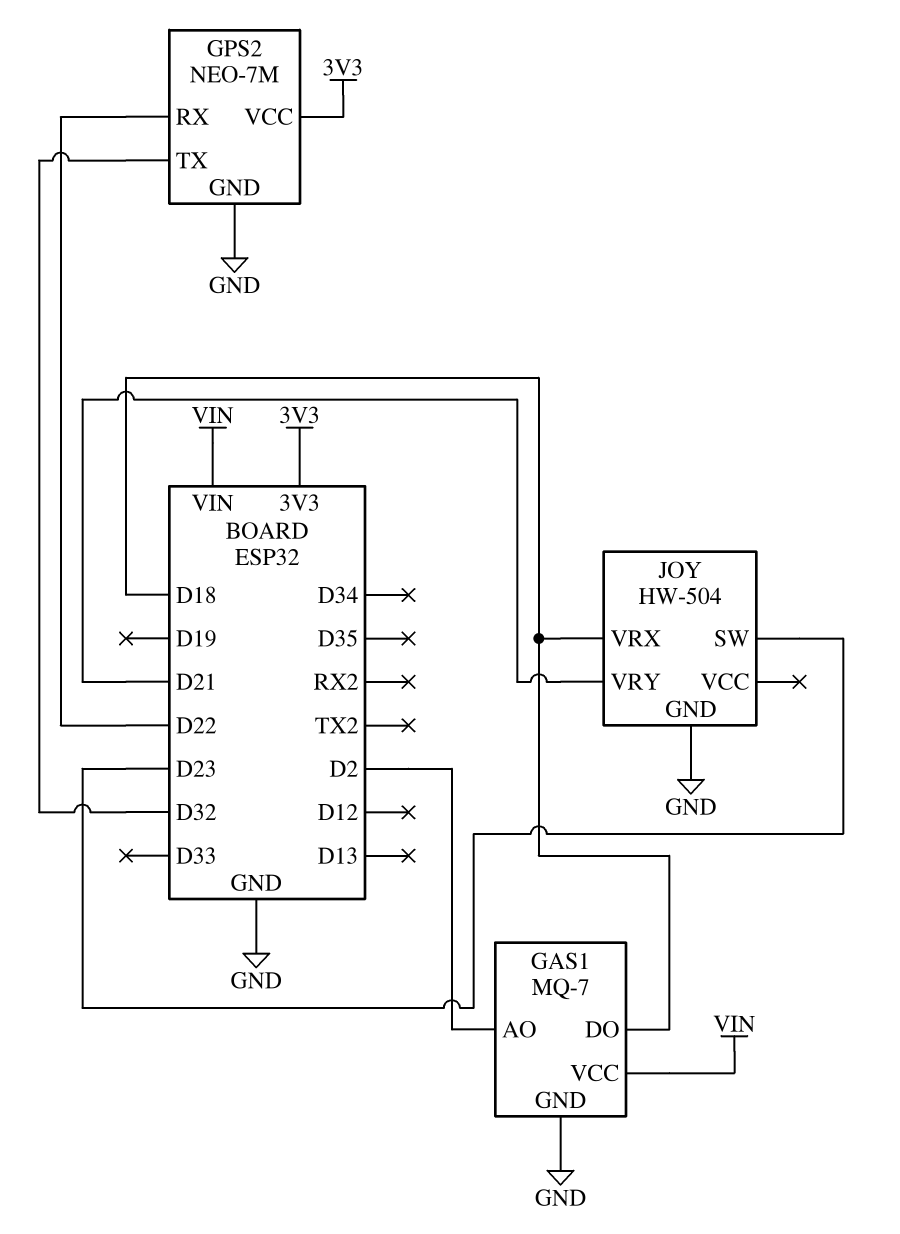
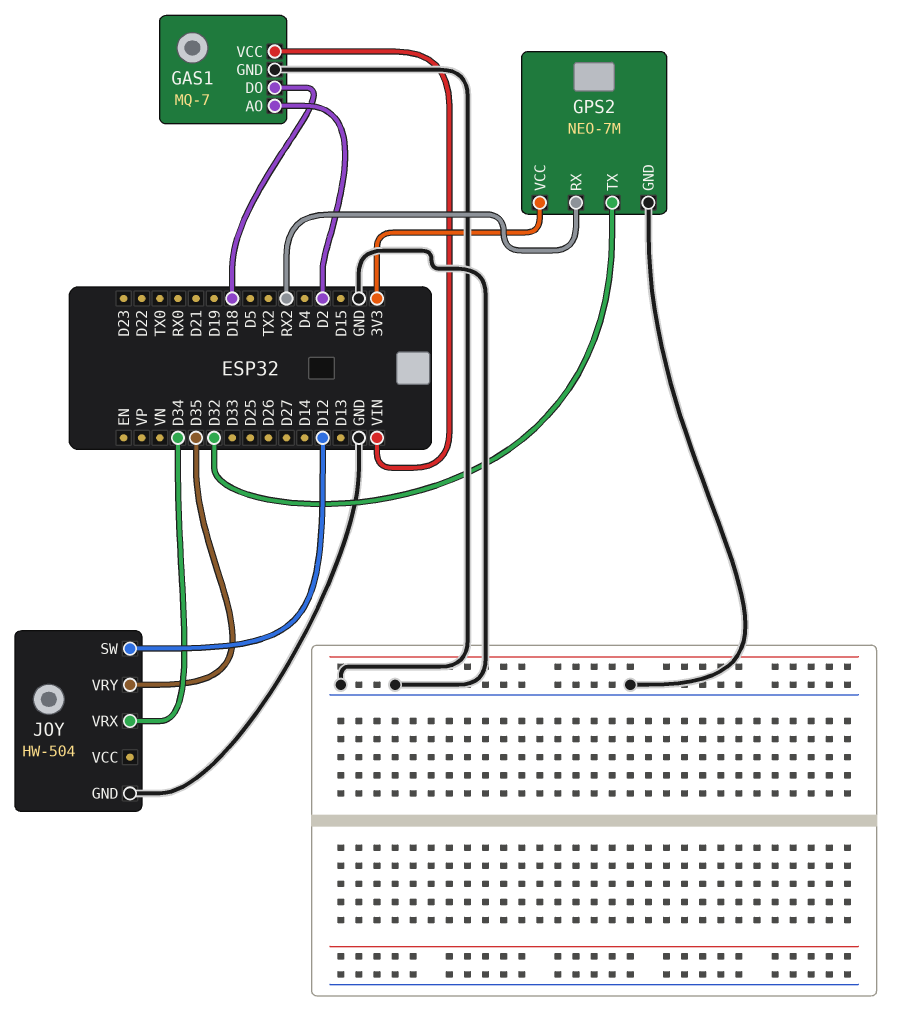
GPS2 pin RX: D22 -> RX2
JOY pin SW: D23 -> D12
JOY pin VRX: D18 -> D34
JOY pin VRY: D21 -> D35

